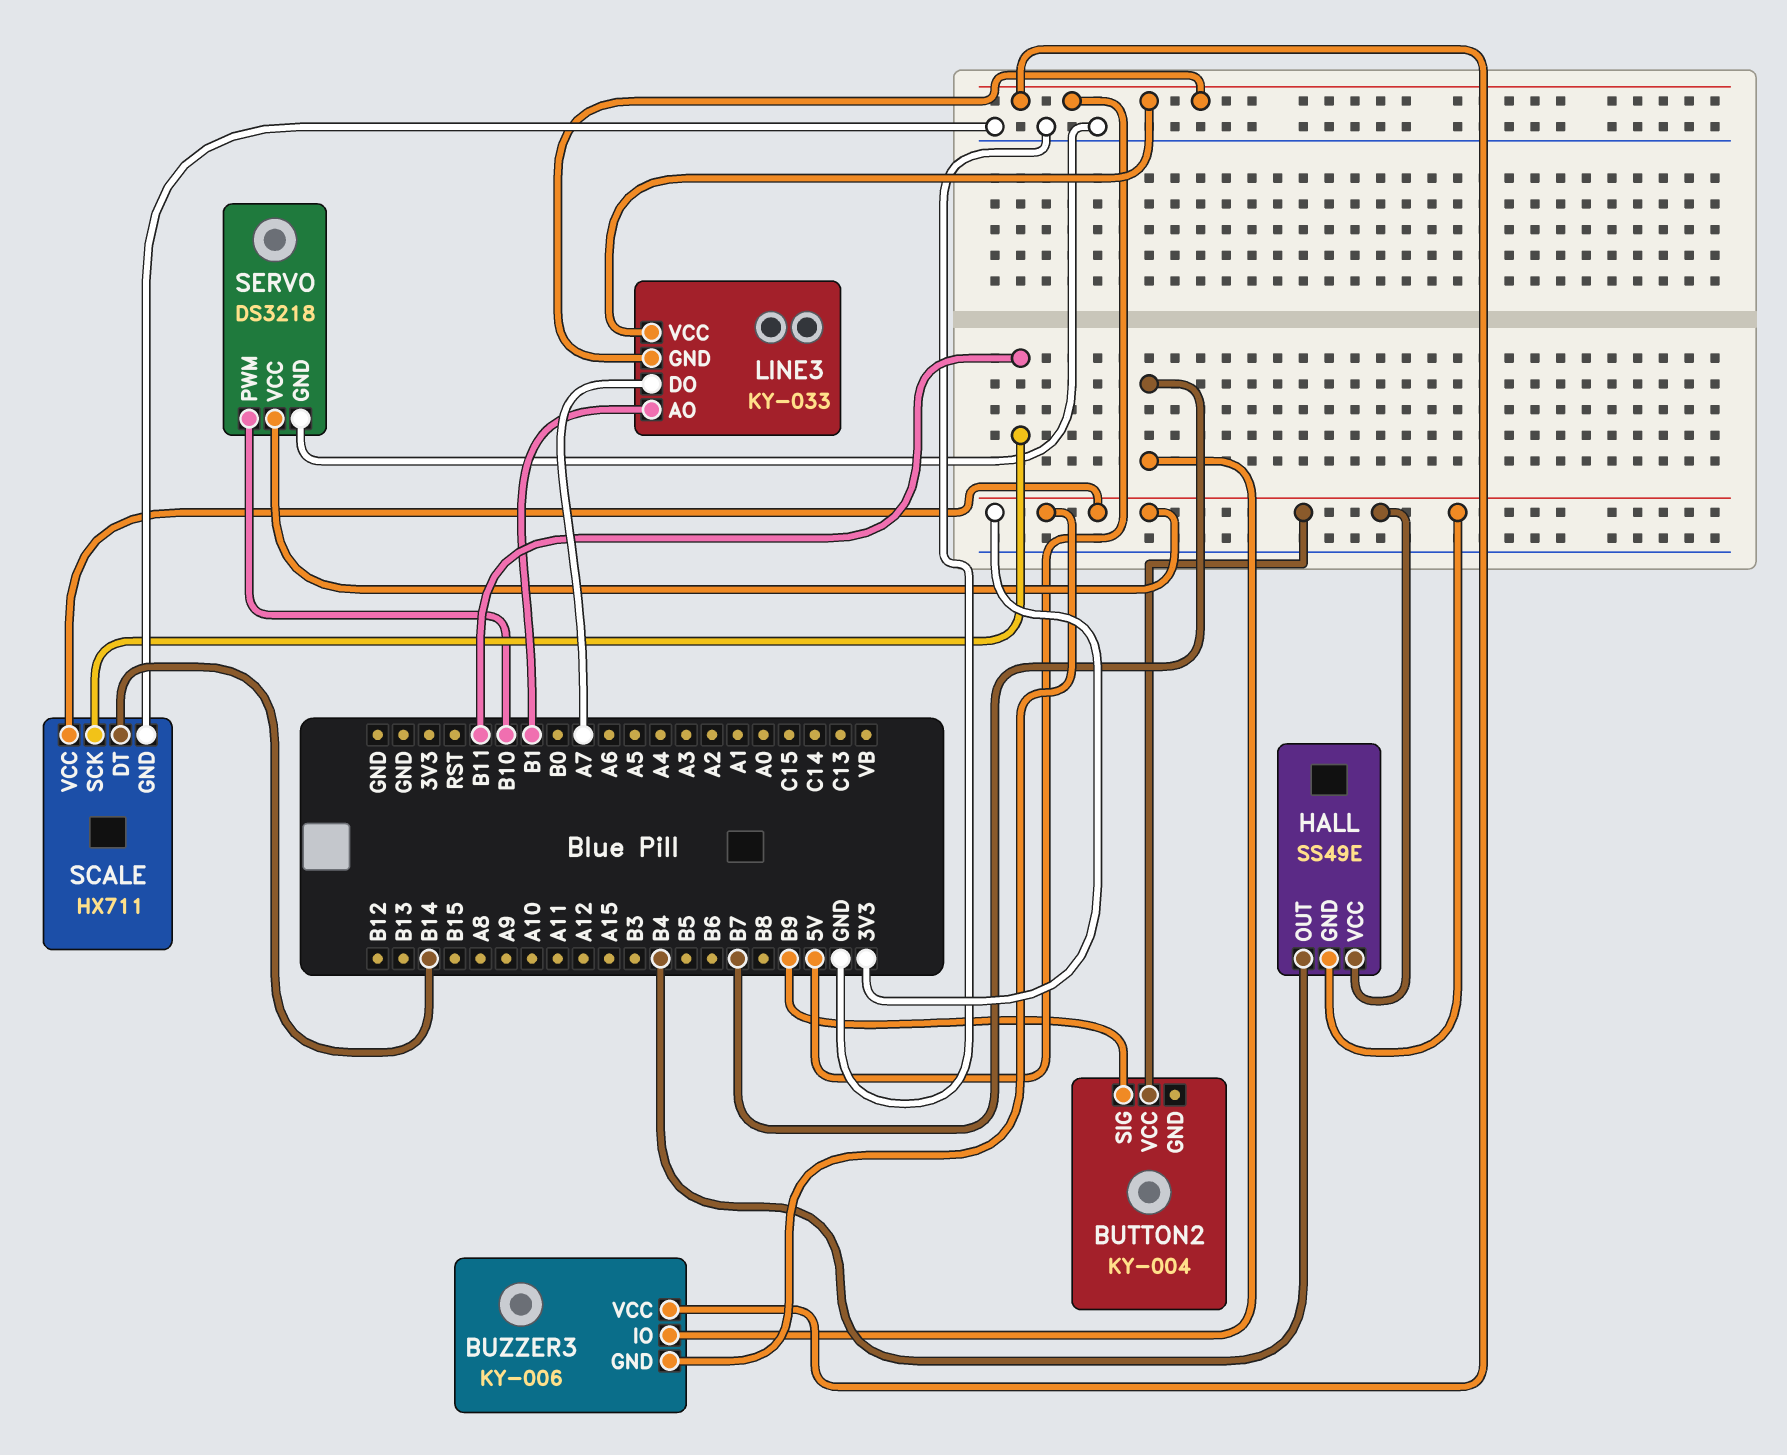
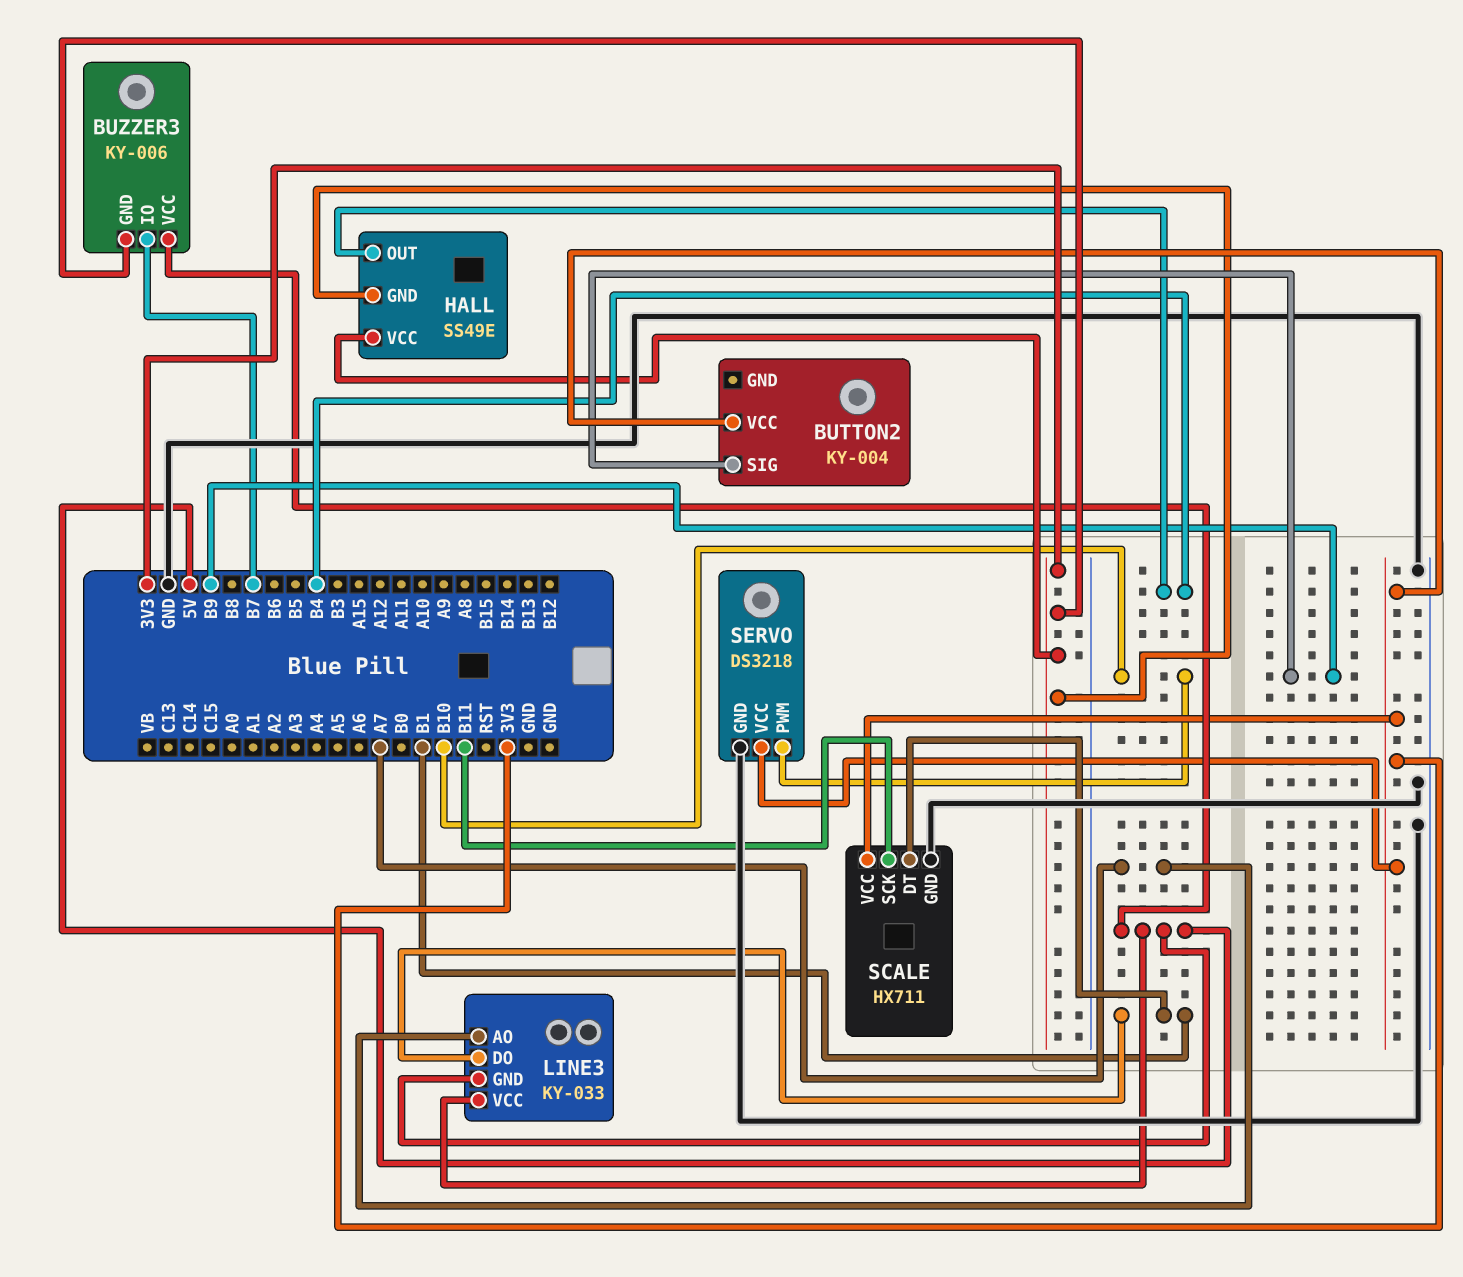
LINE3 pin AO: B1 -> A7
LINE3 pin DO: A7 -> B1
SCALE pin DT: B14 -> B1

